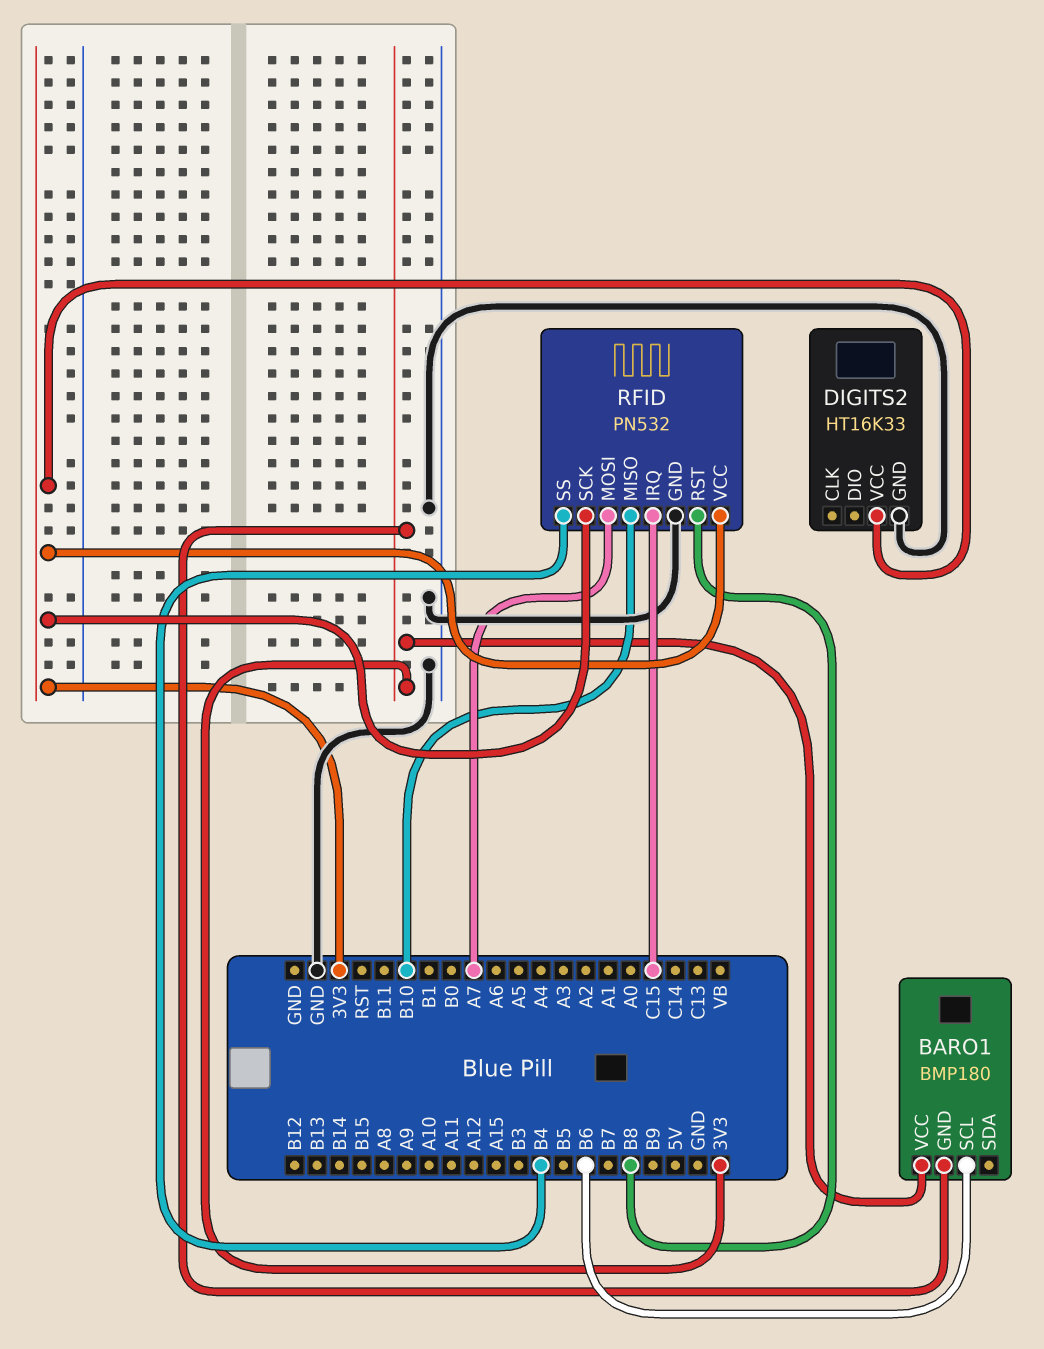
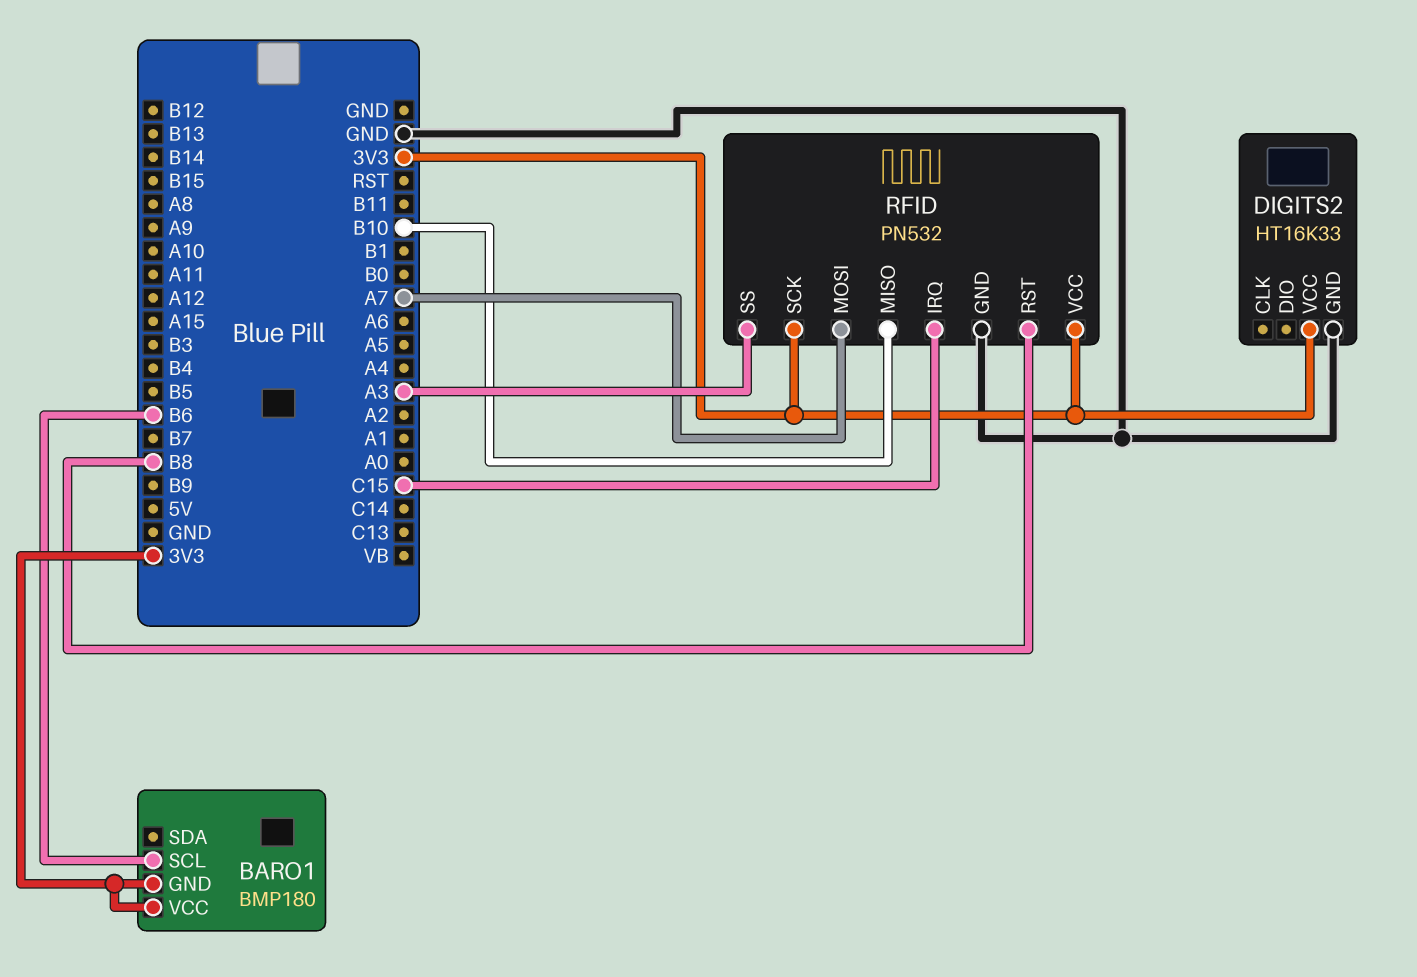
RFID pin SS: B4 -> A3

